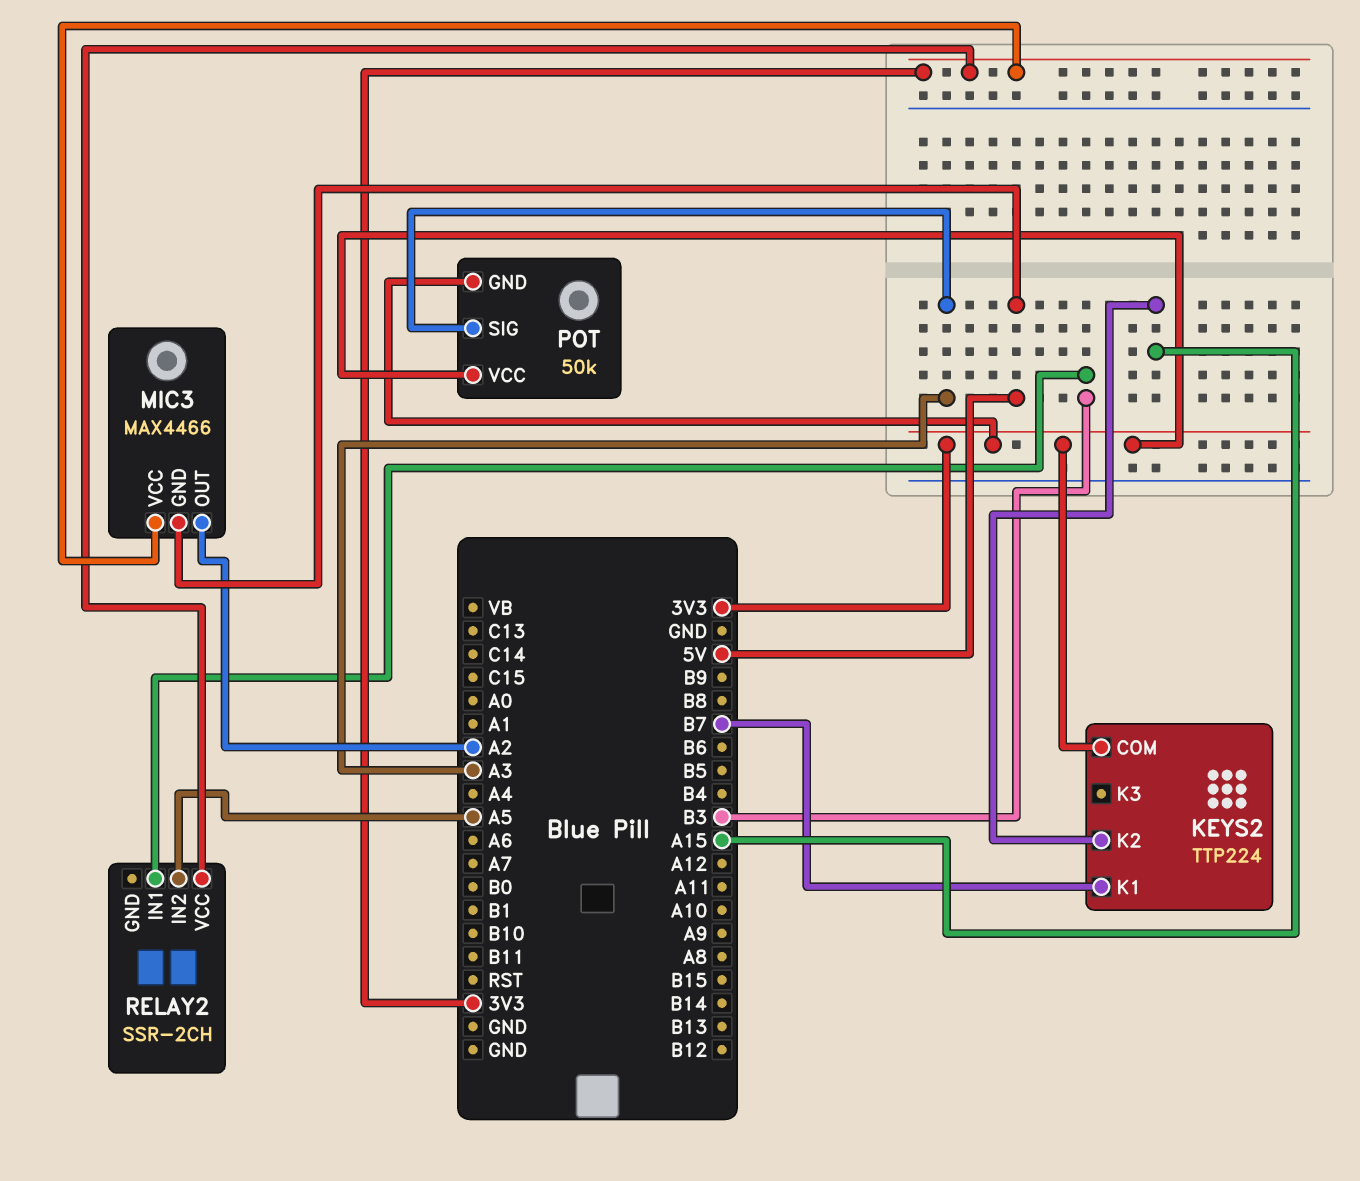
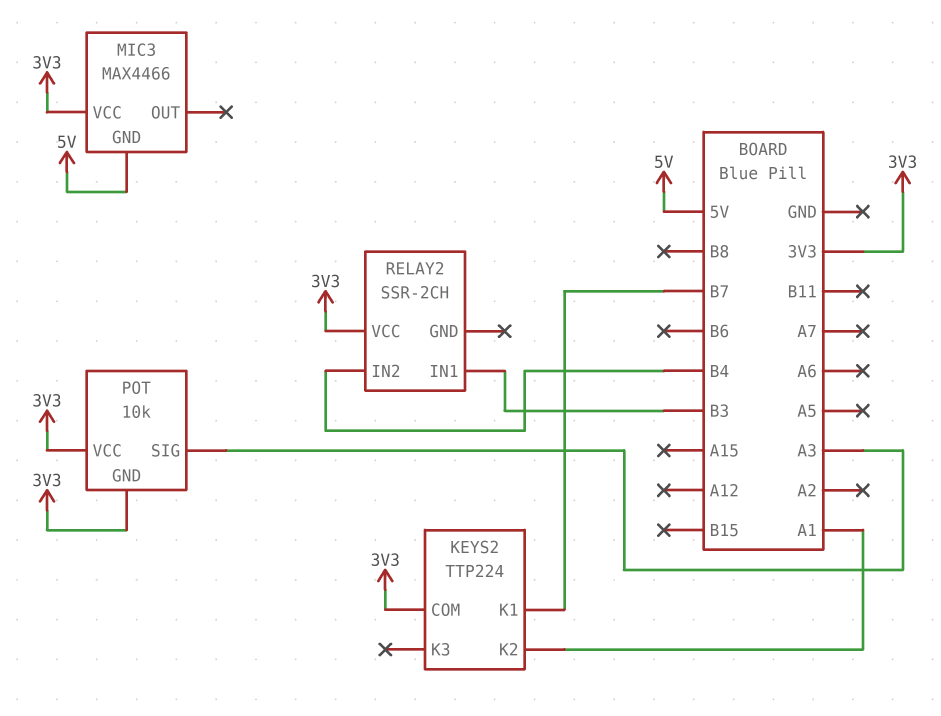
KEYS2 pin K2: A15 -> A1
MIC3 pin OUT: A2 -> none
POT: 50k -> 10k
RELAY2 pin IN2: A5 -> B4

